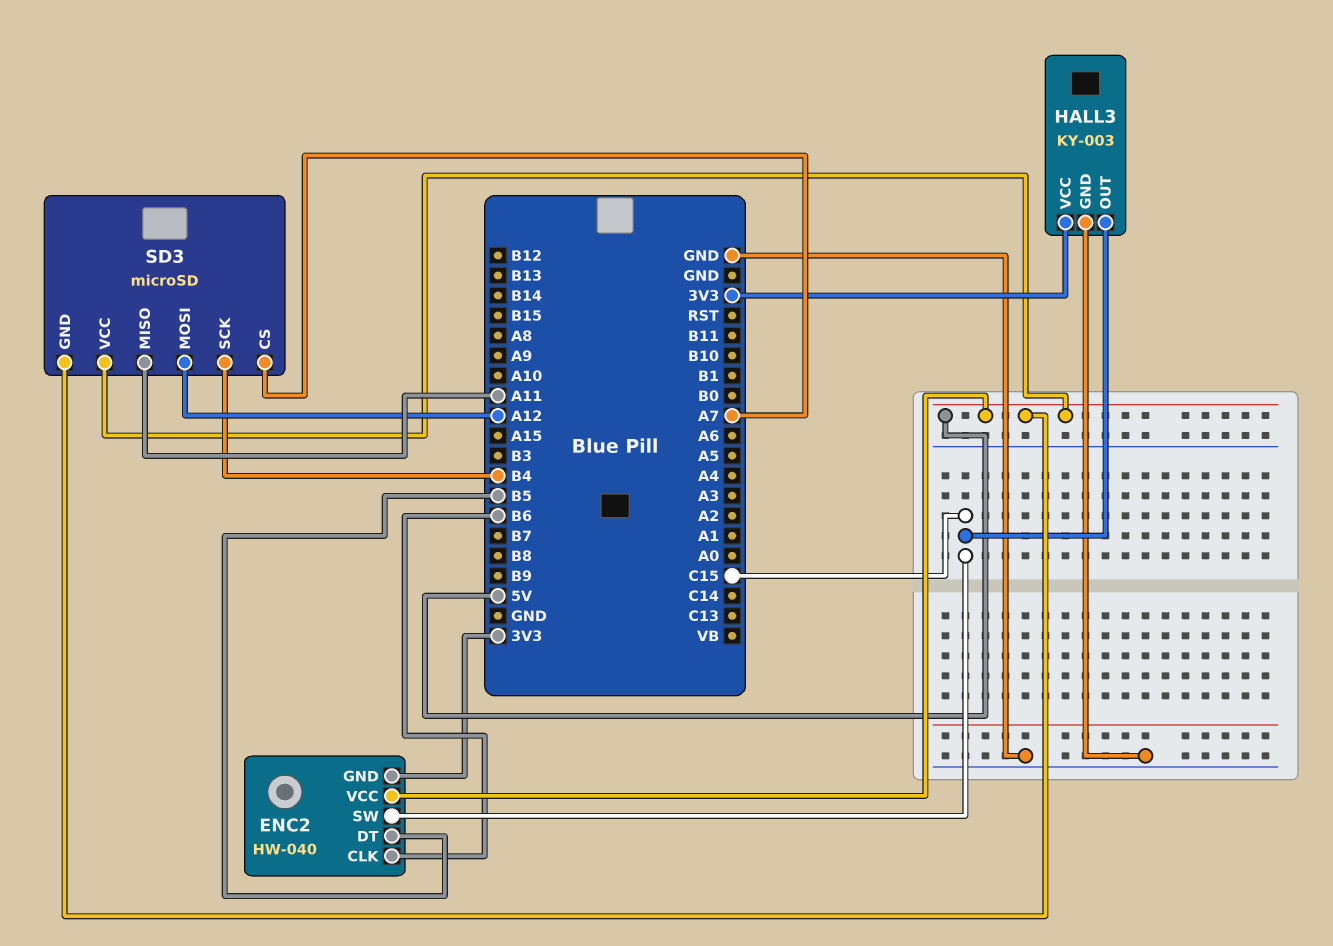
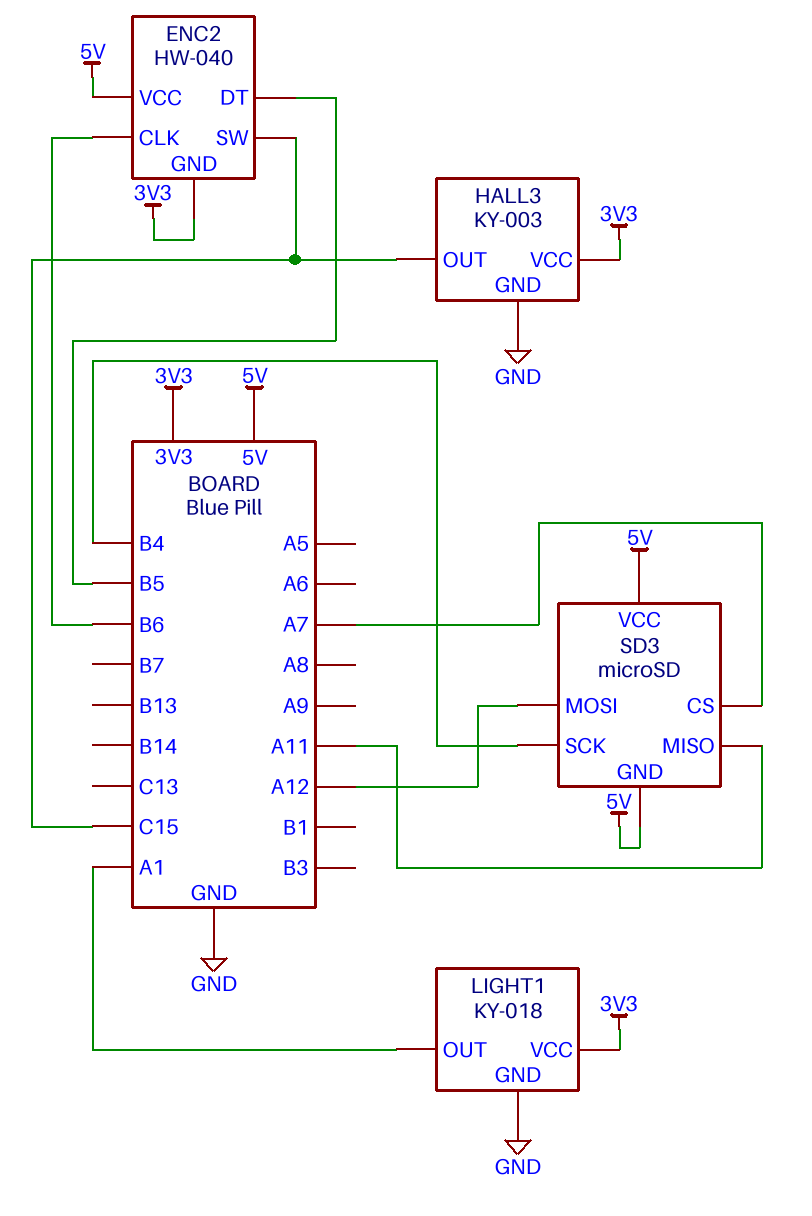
LIGHT1: none -> KY-018
LIGHT1 pin GND: none -> GND
LIGHT1 pin OUT: none -> A1
LIGHT1 pin VCC: none -> 3V3

